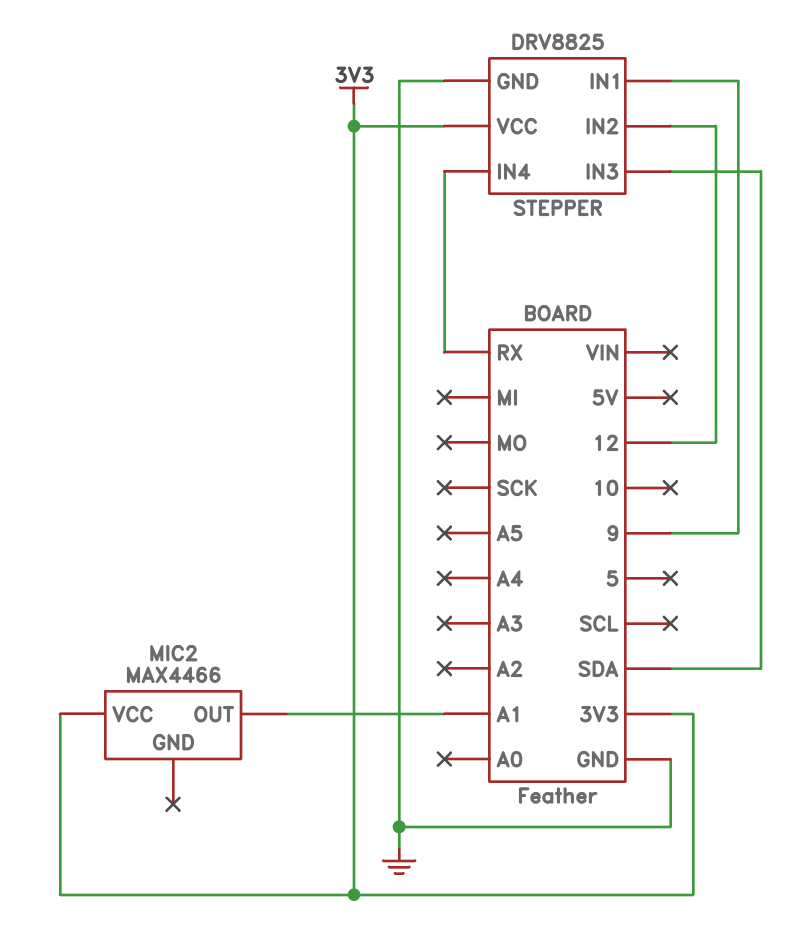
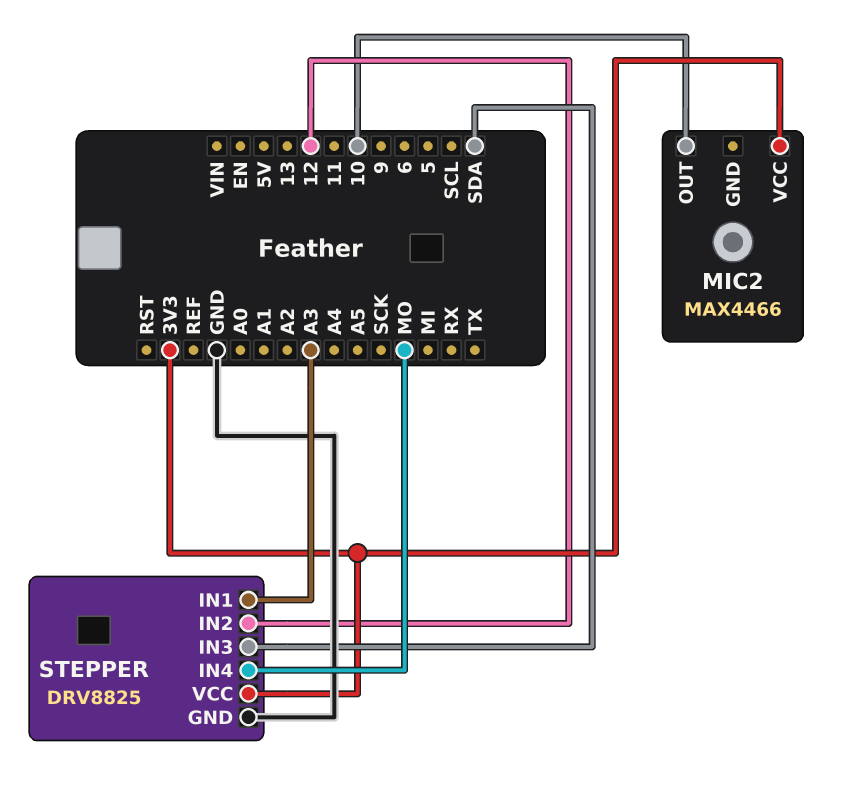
MIC2 pin OUT: A1 -> 10
STEPPER pin IN1: 9 -> A3
STEPPER pin IN4: RX -> MO

